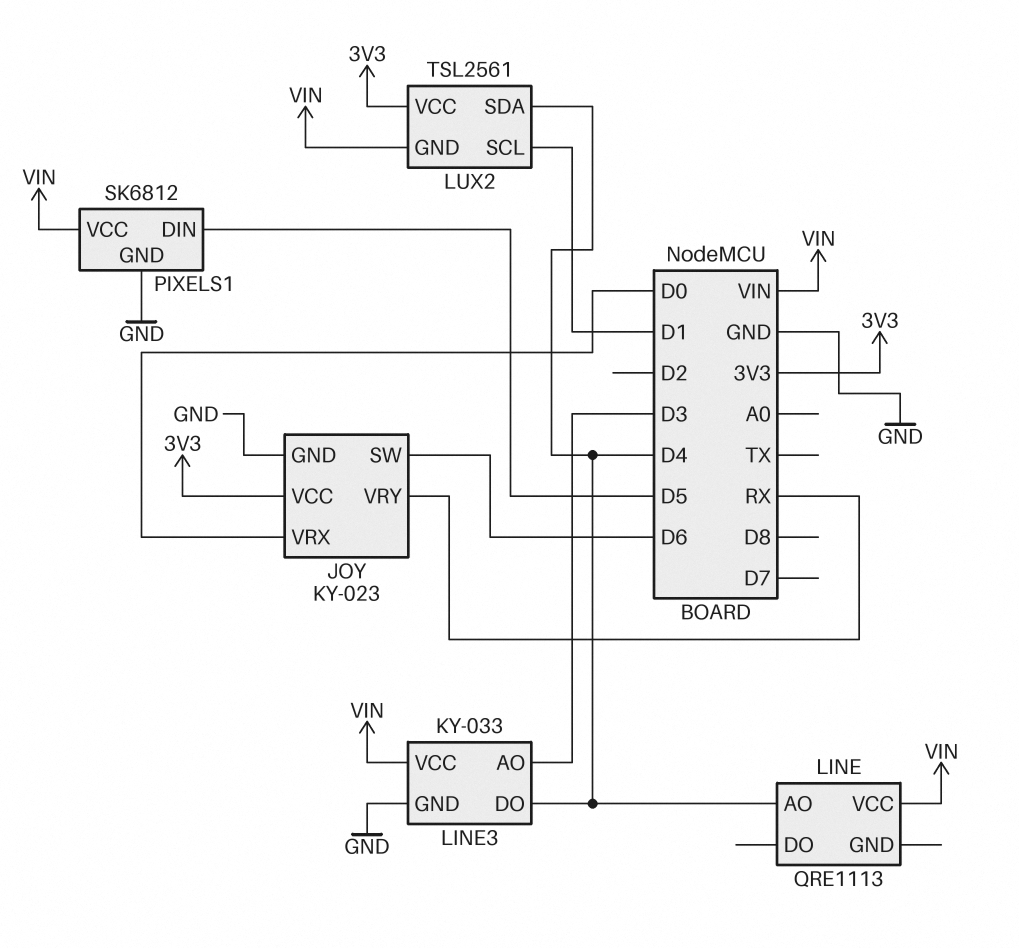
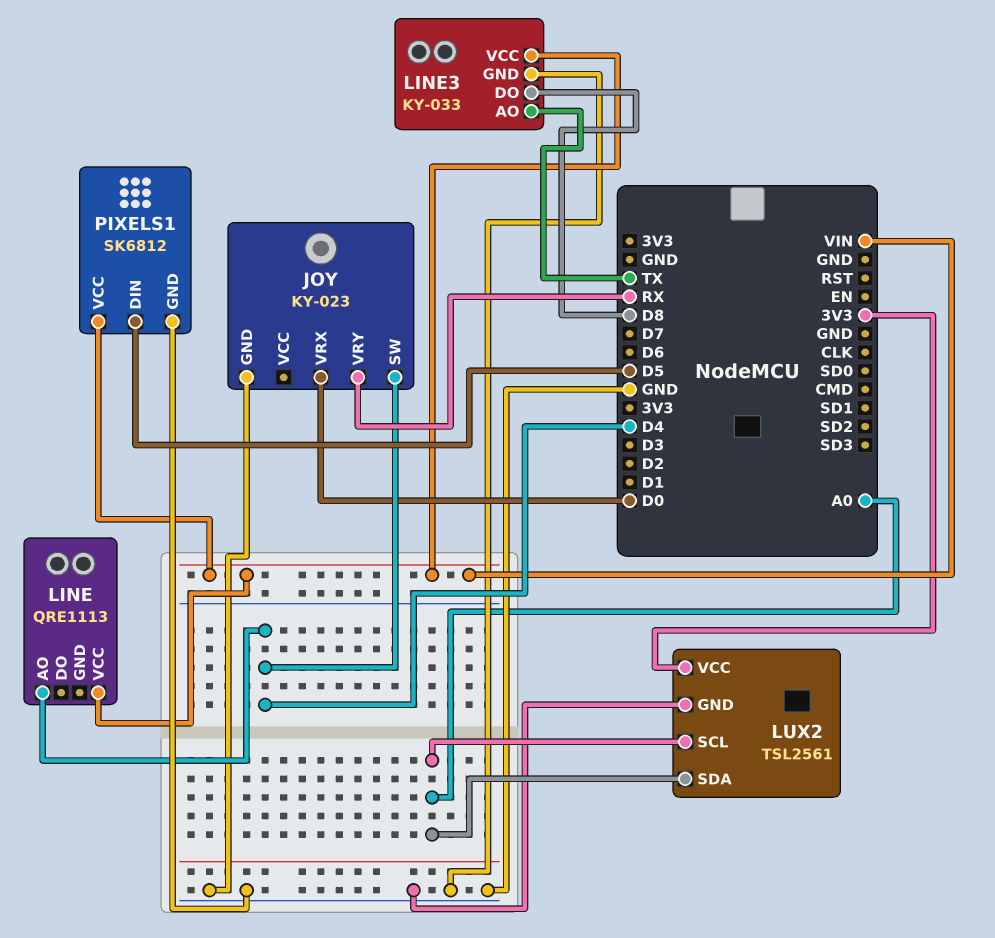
JOY pin SW: D6 -> D4
JOY pin VCC: 3V3 -> none
LINE3 pin AO: D3 -> TX
LINE3 pin DO: D4 -> D8
LUX2 pin GND: VIN -> GND
LUX2 pin SCL: D1 -> A0
LUX2 pin SDA: D4 -> A0

